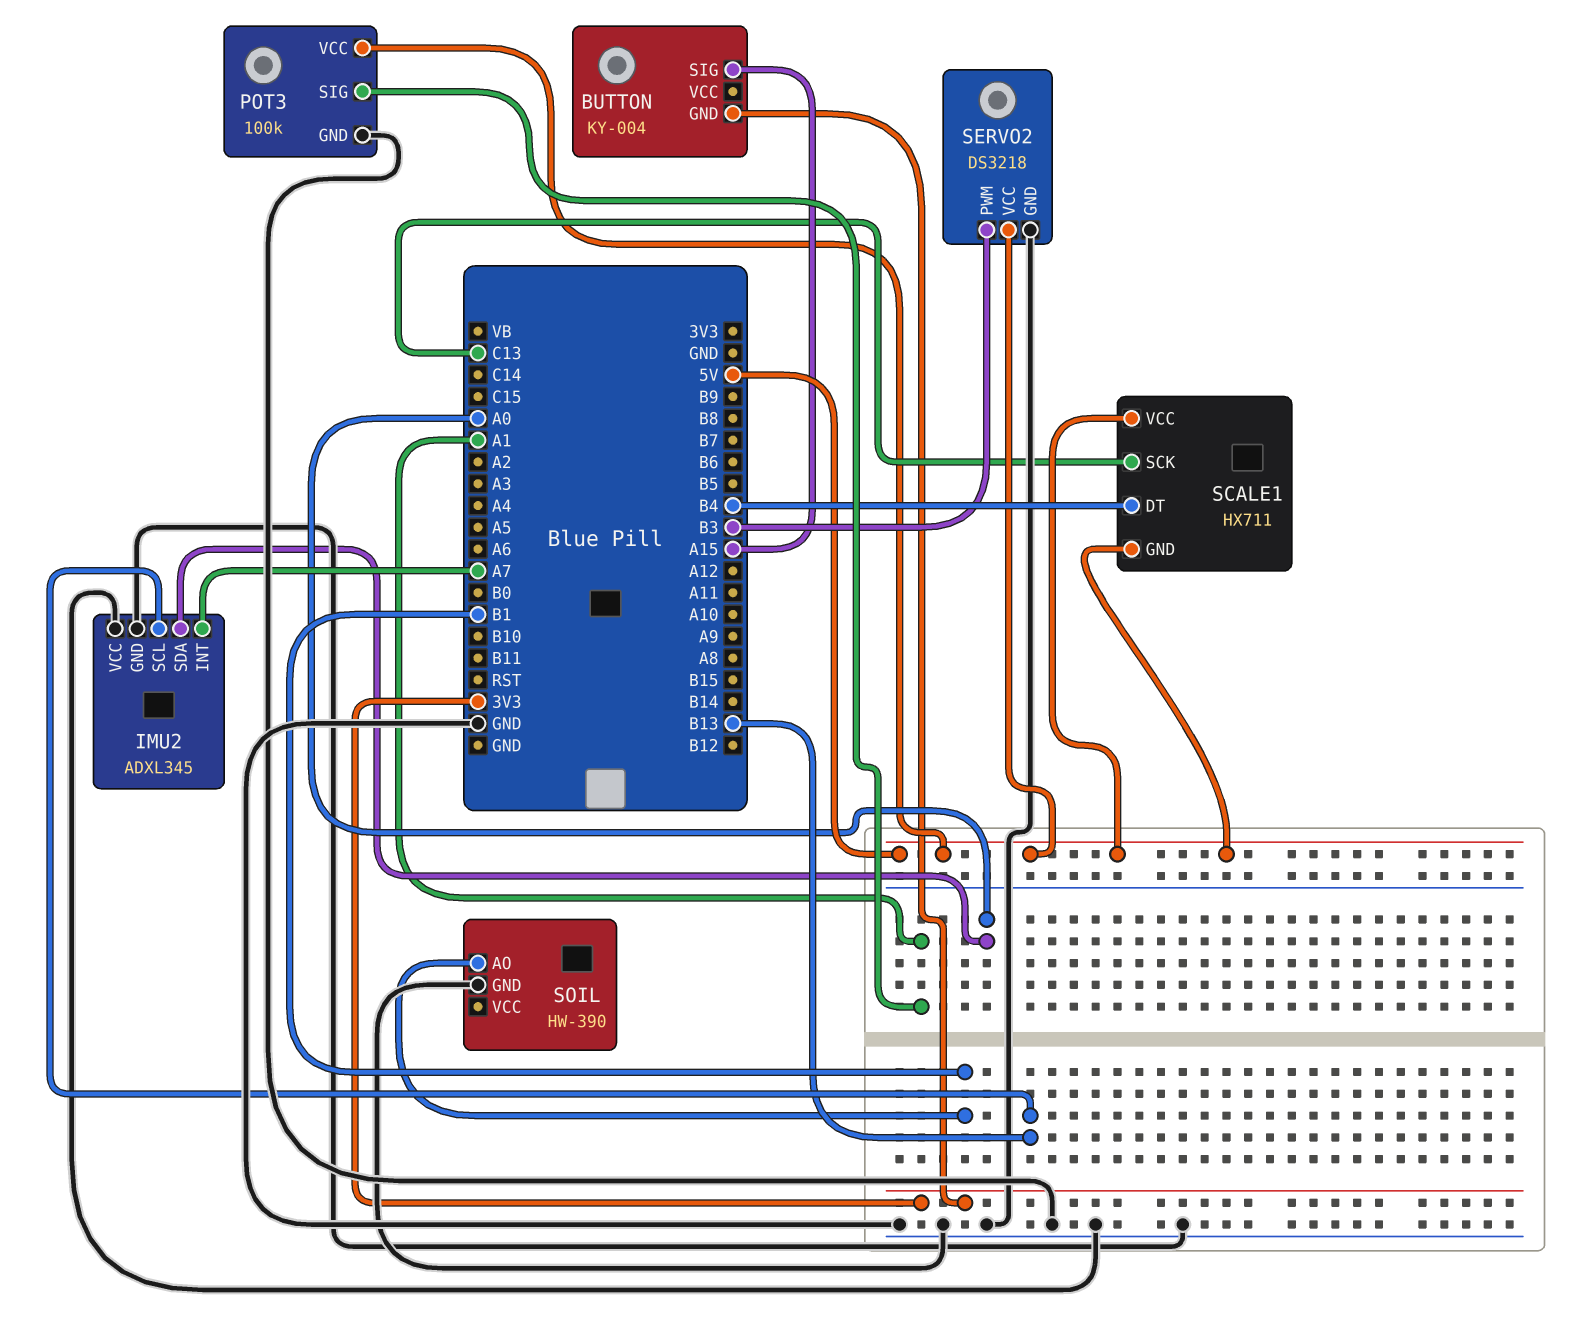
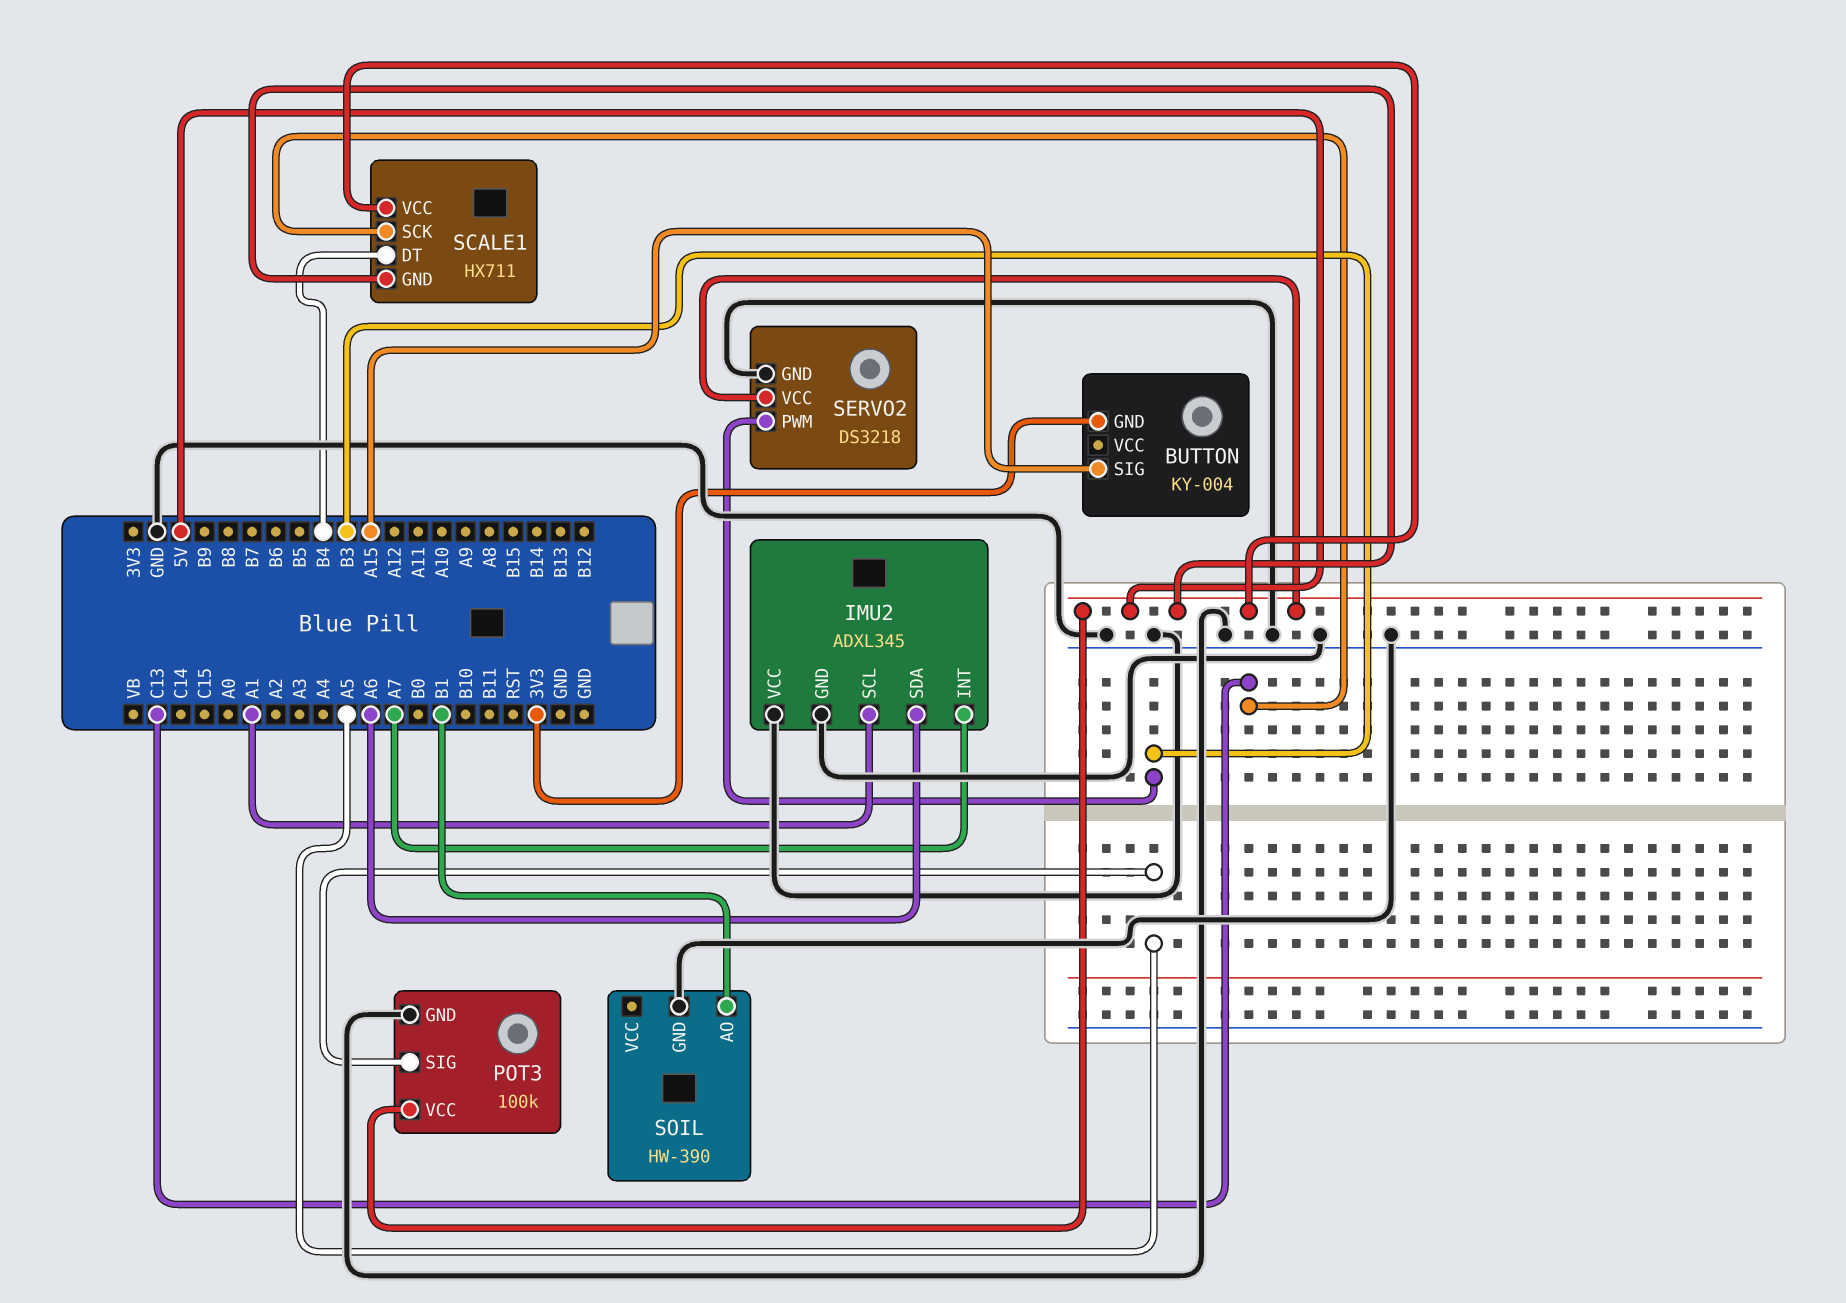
IMU2 pin SCL: B13 -> A1
IMU2 pin SDA: A0 -> A6
POT3 pin SIG: A1 -> A5

